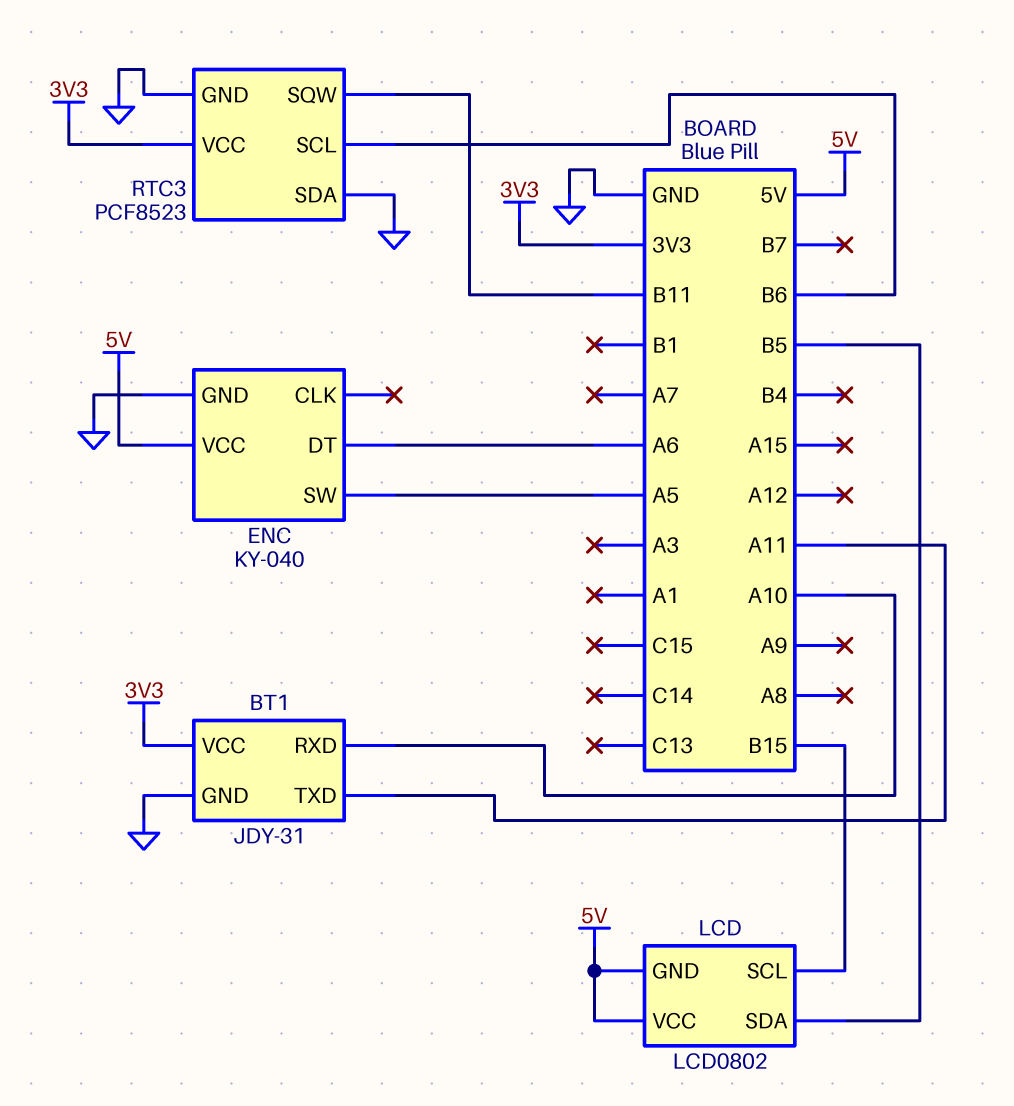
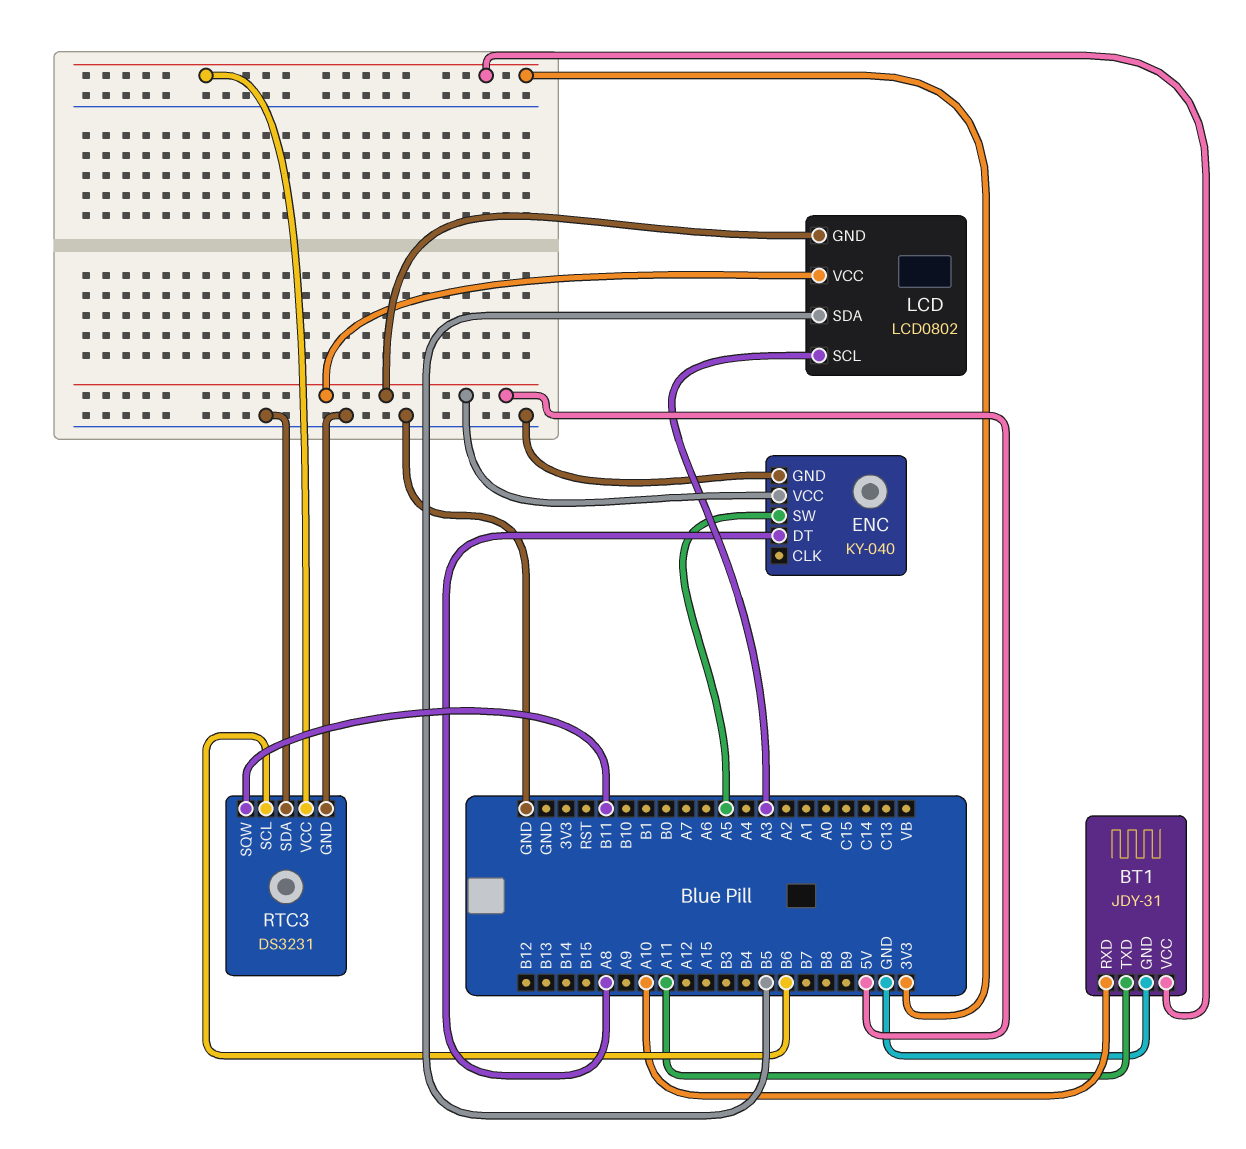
ENC pin DT: A6 -> A8
LCD pin SCL: B15 -> A3
RTC3: PCF8523 -> DS3231

